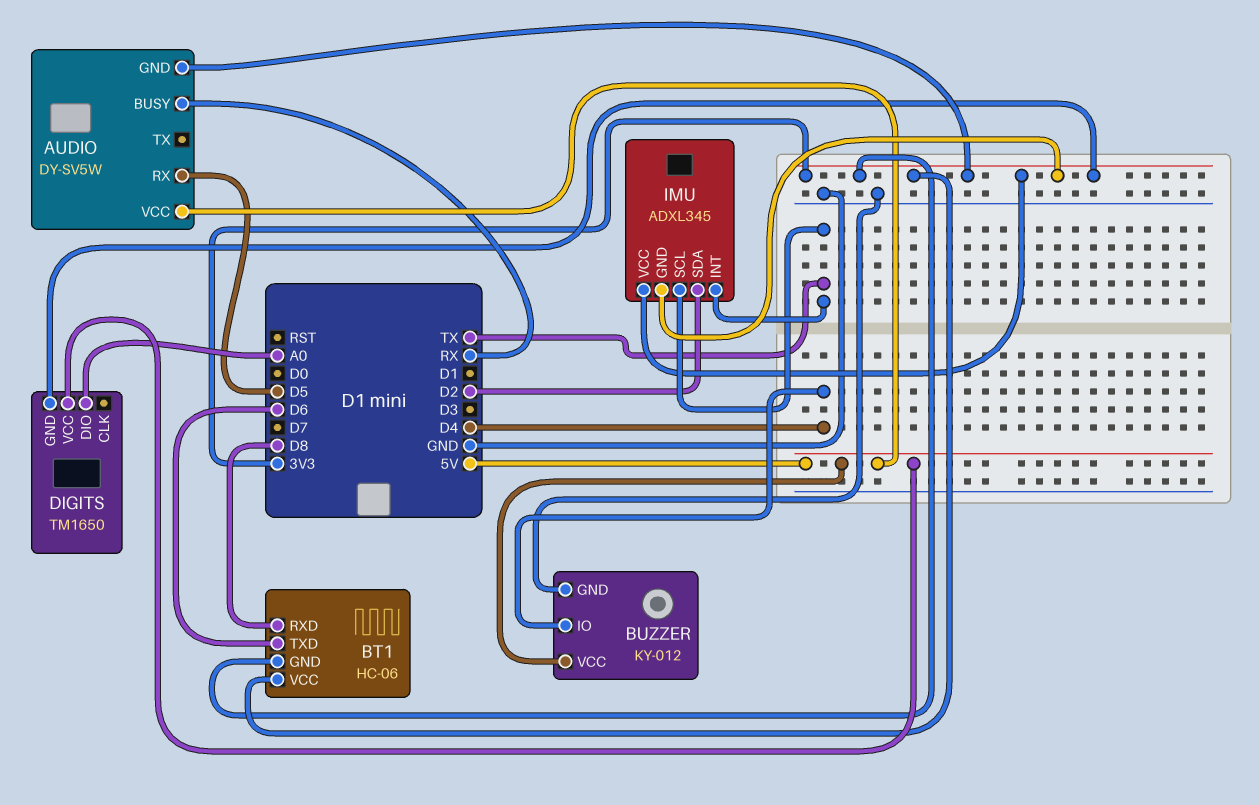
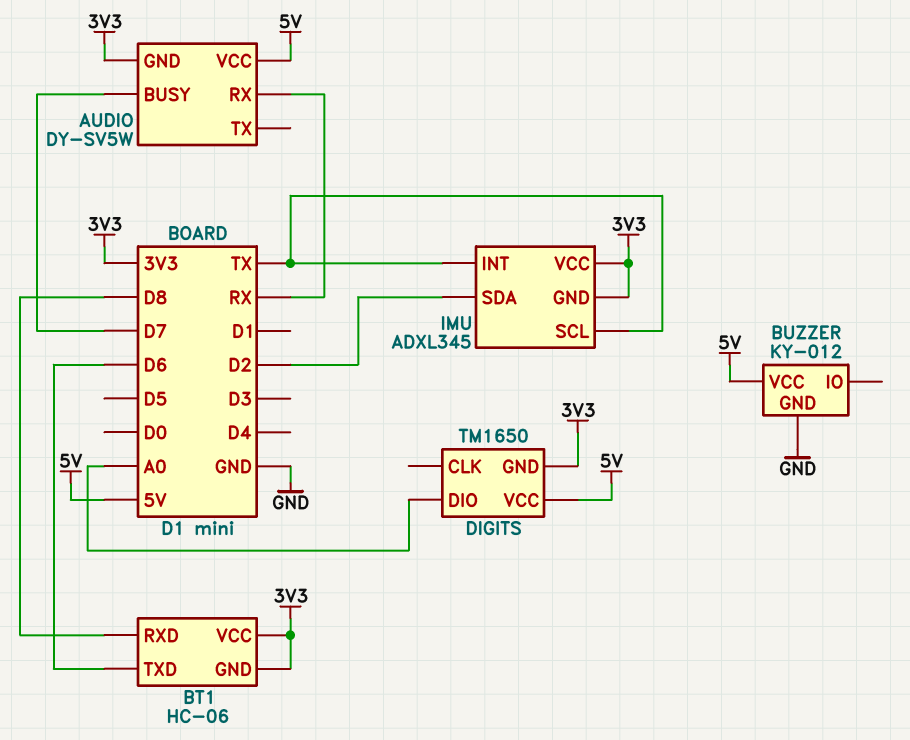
AUDIO pin BUSY: RX -> D7
AUDIO pin RX: D5 -> RX
BUZZER pin IO: D4 -> none

